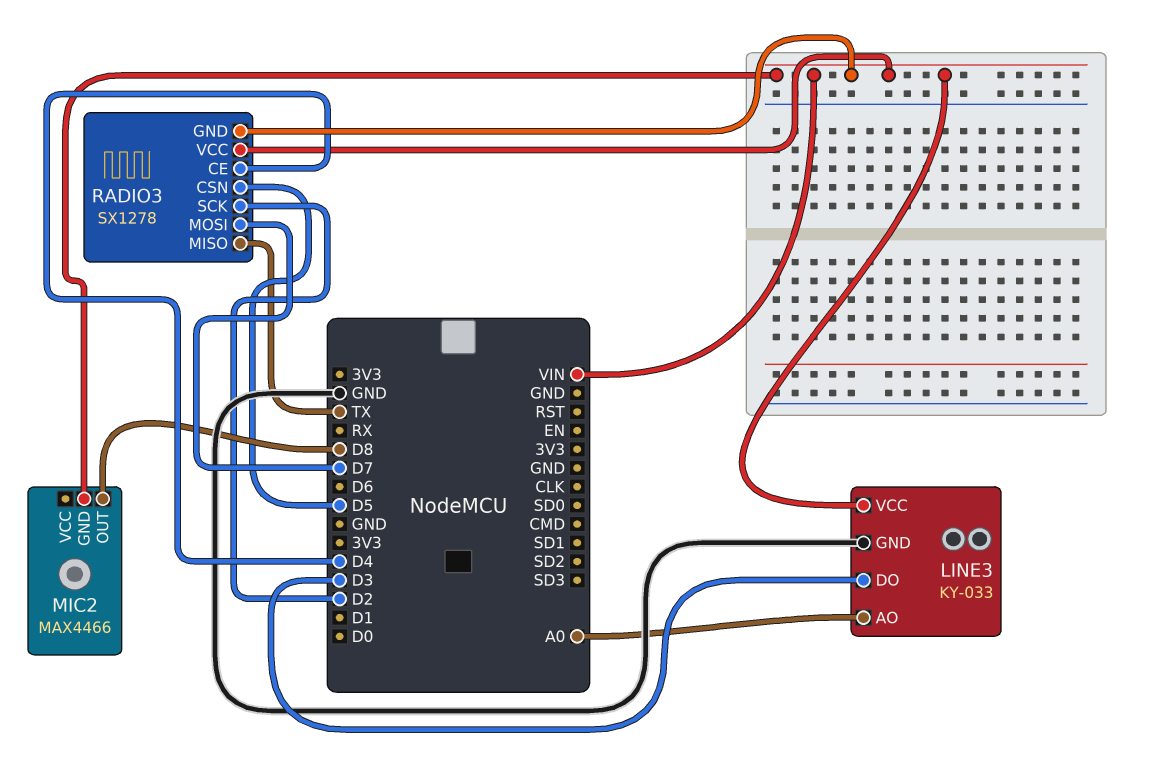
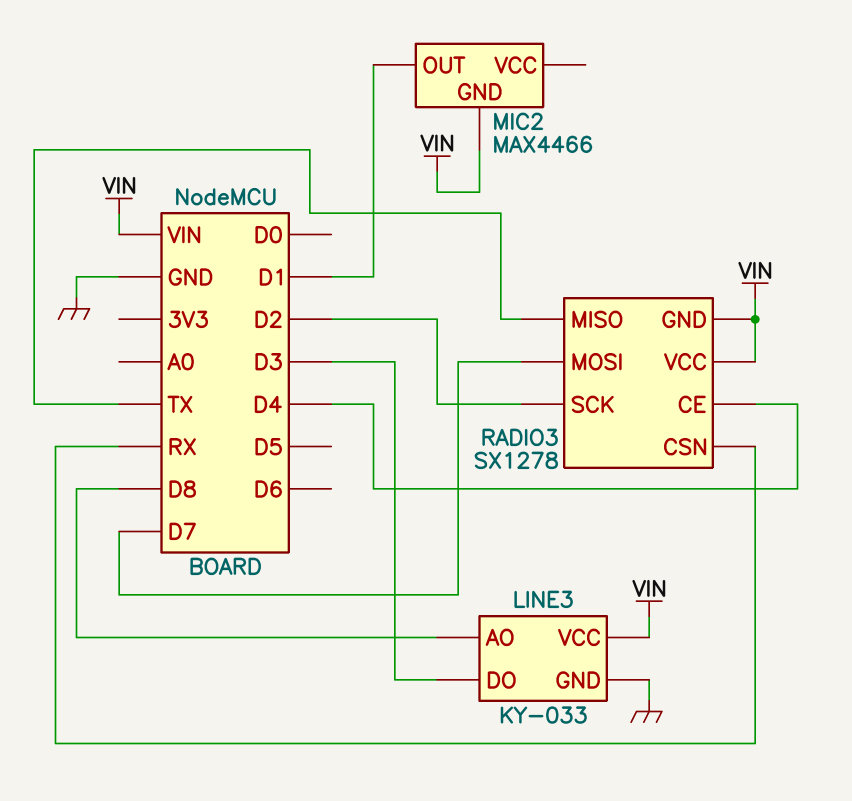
LINE3 pin AO: A0 -> D8
MIC2 pin OUT: D8 -> D1
RADIO3 pin CSN: D5 -> RX

